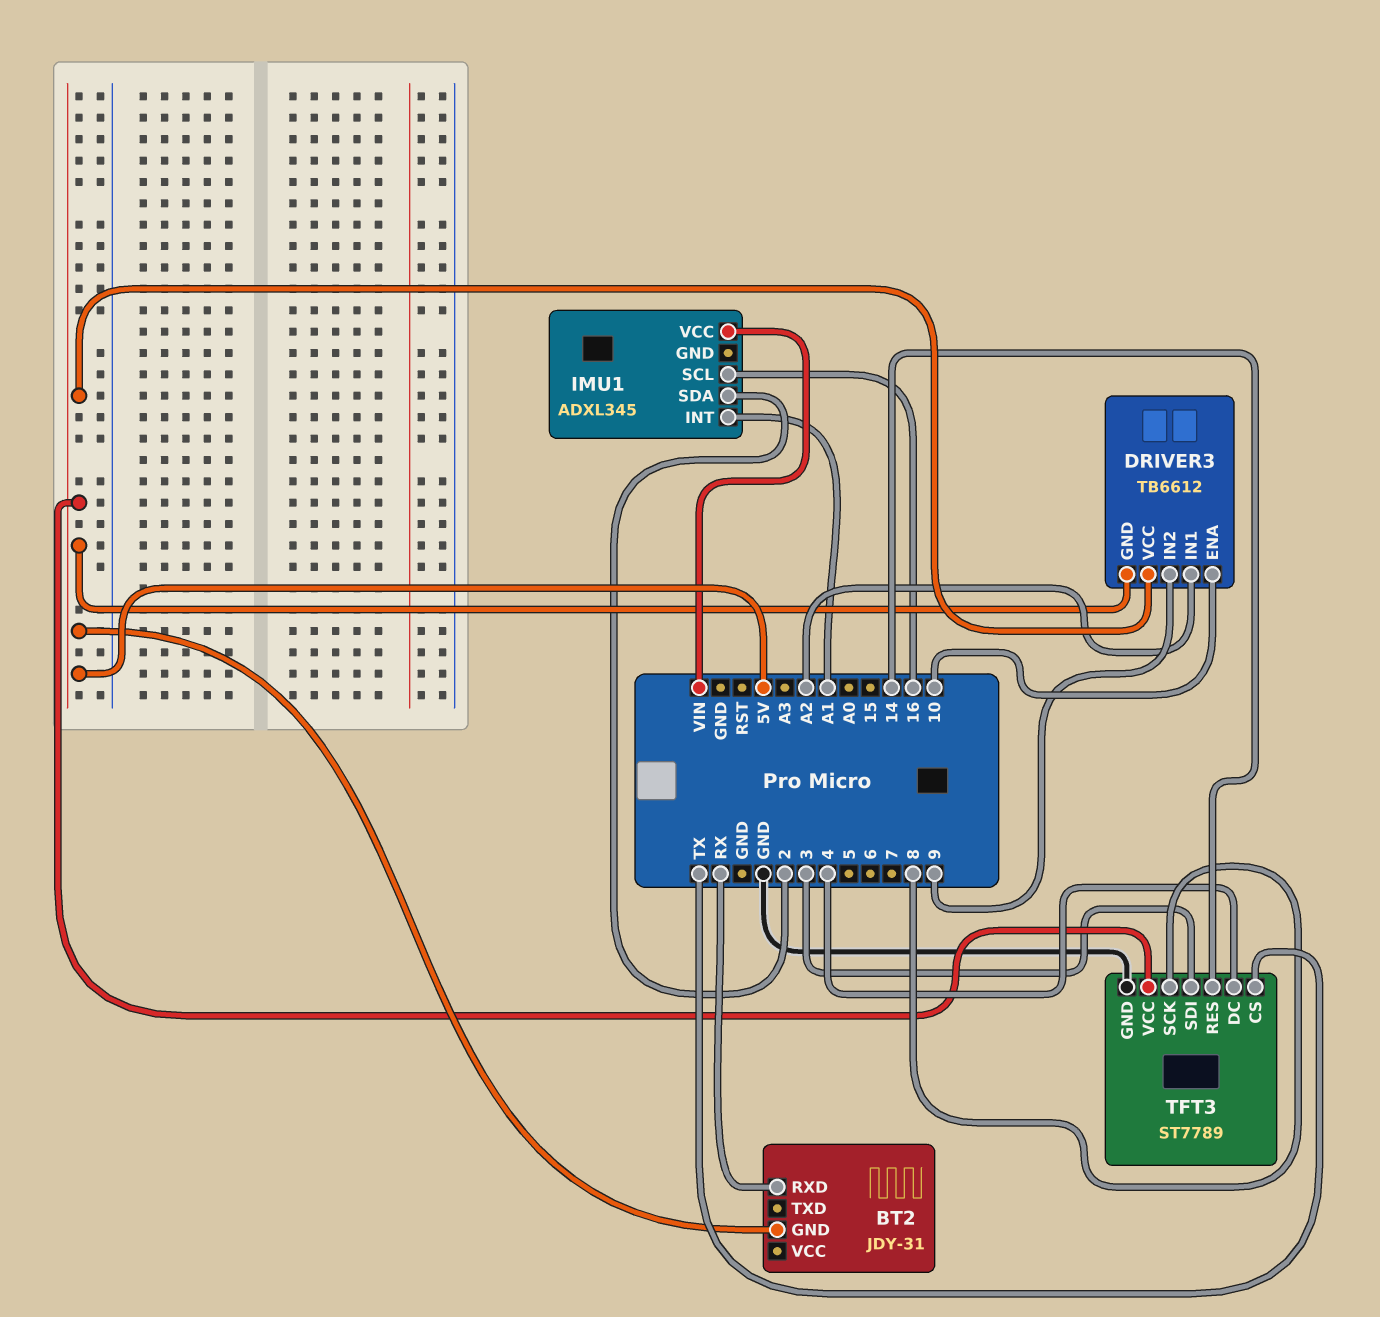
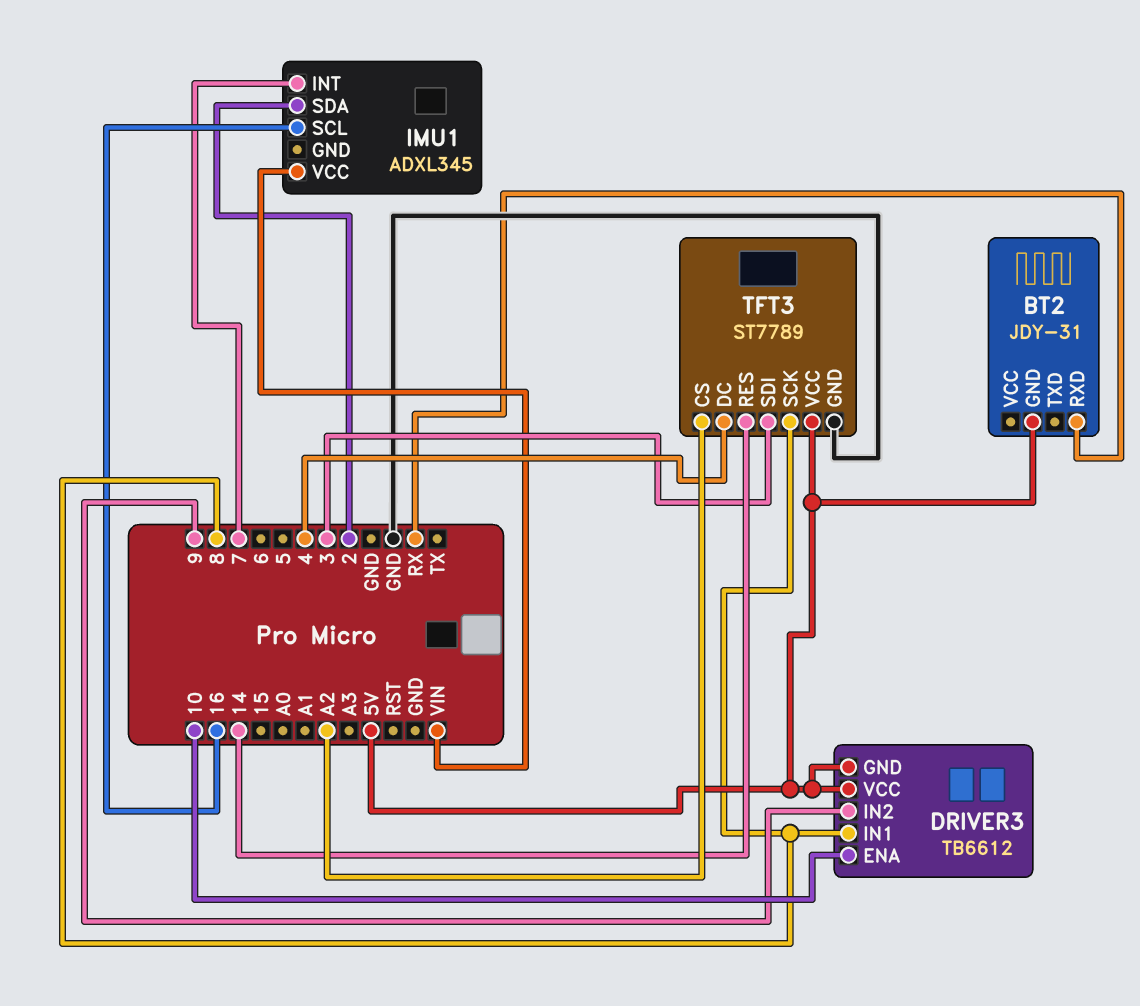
DRIVER3 pin IN1: A2 -> 8
IMU1 pin INT: A1 -> 7
TFT3 pin CS: TX -> A2

